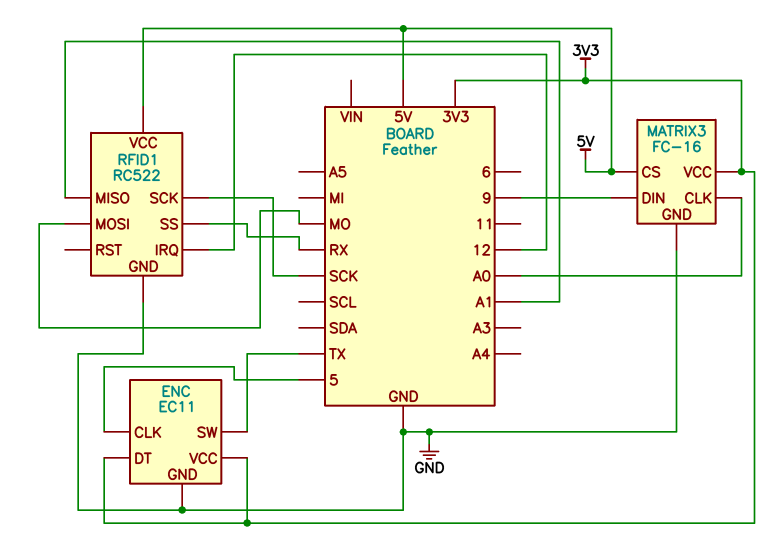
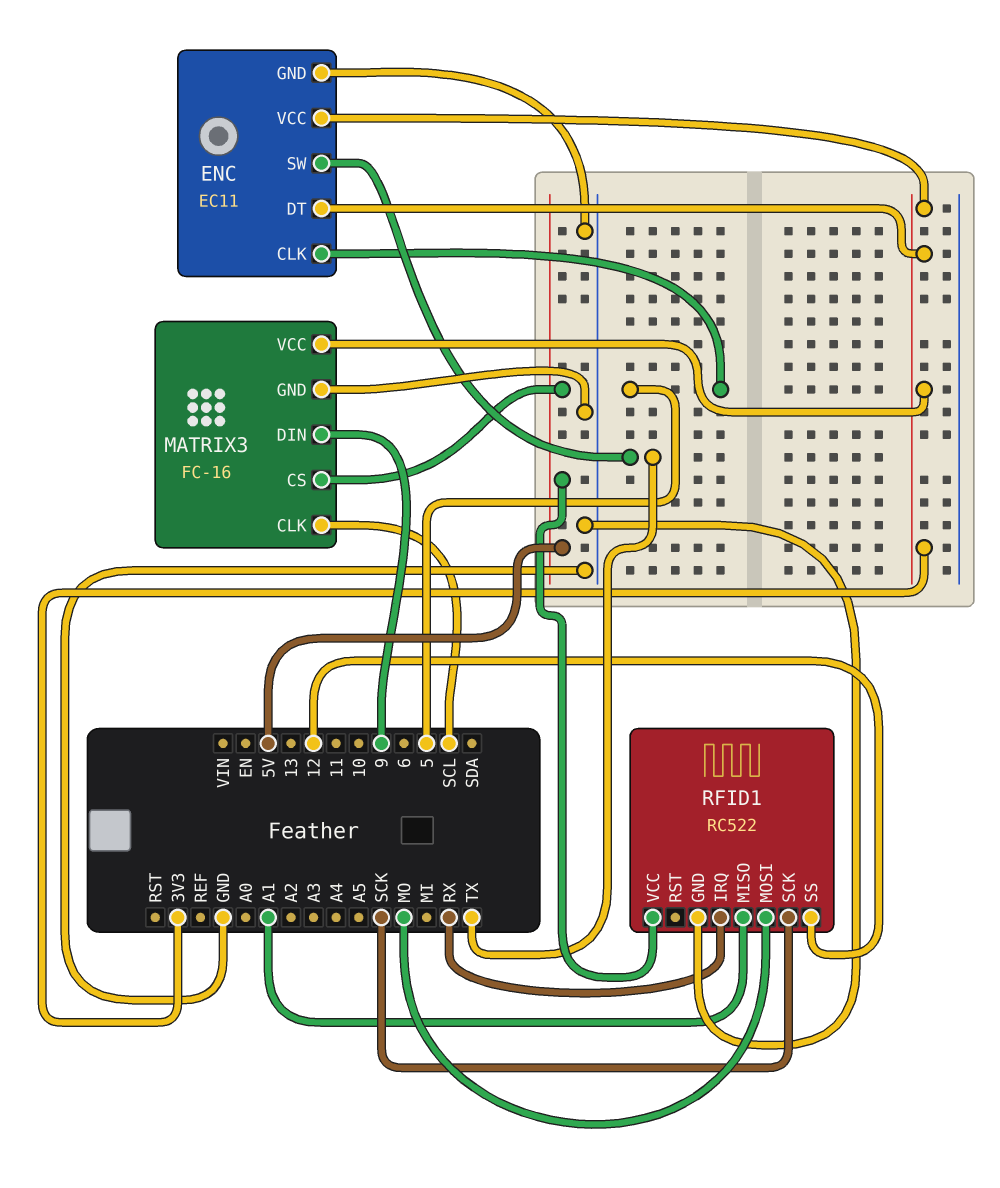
MATRIX3 pin CLK: A0 -> SCL
RFID1 pin IRQ: 12 -> RX
RFID1 pin SS: RX -> 12

